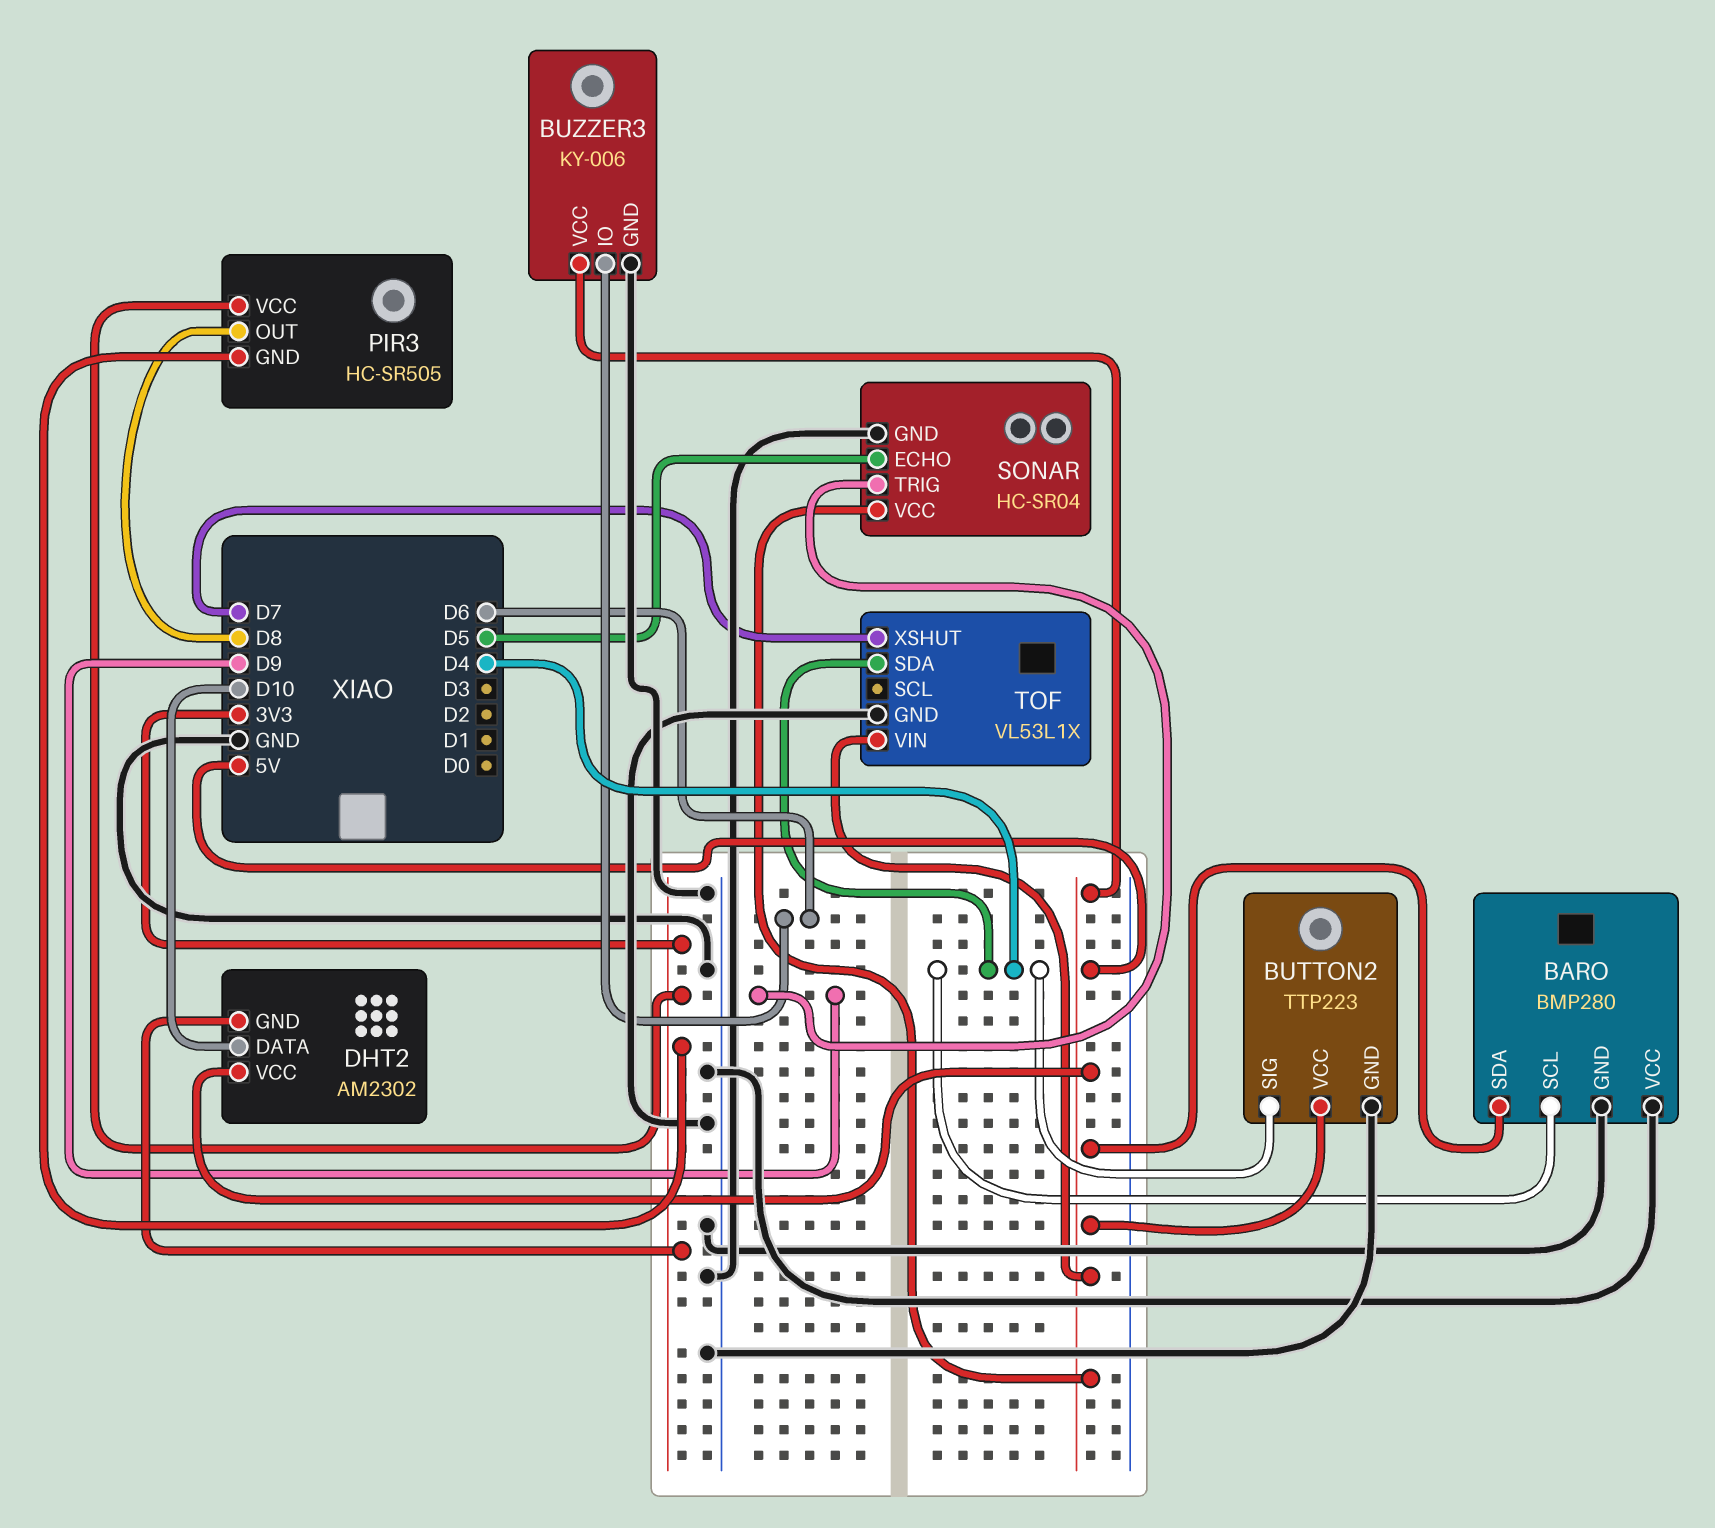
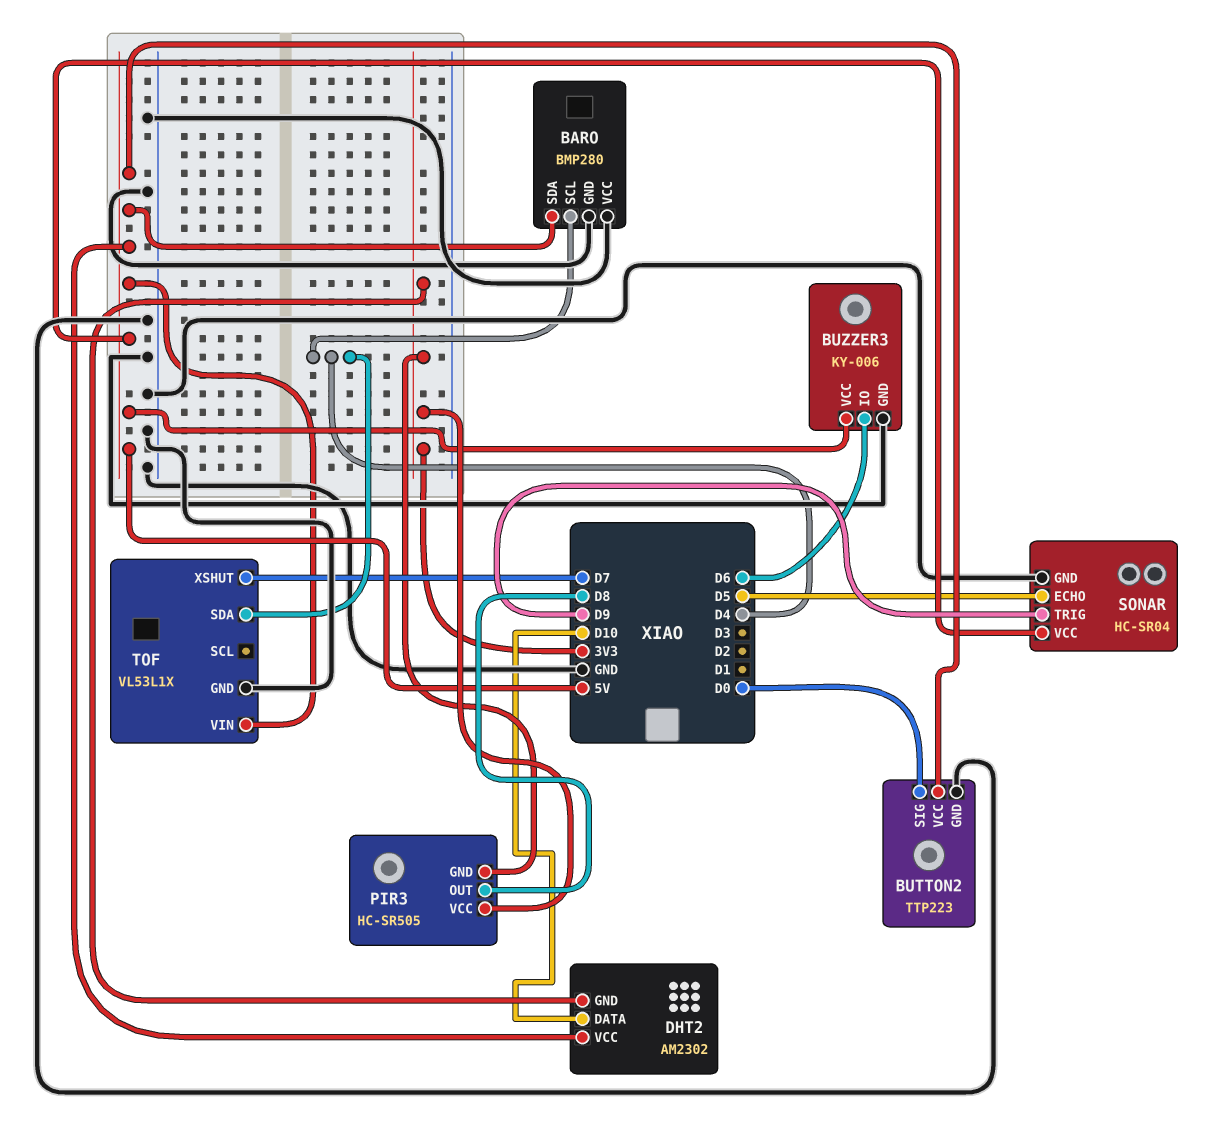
BUTTON2 pin SIG: D4 -> D0

